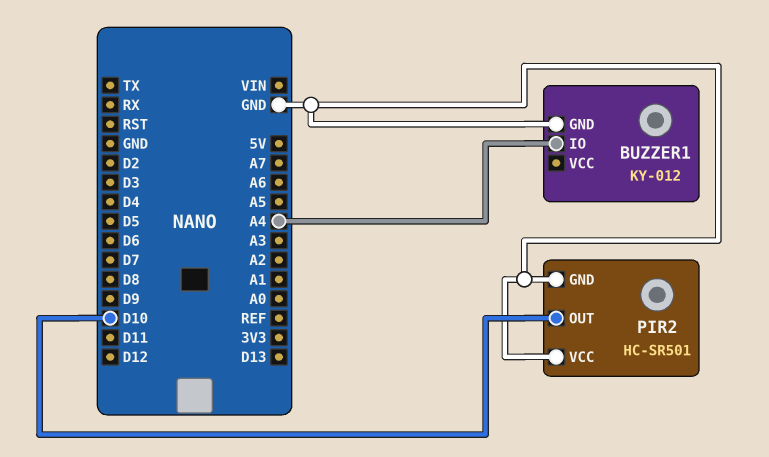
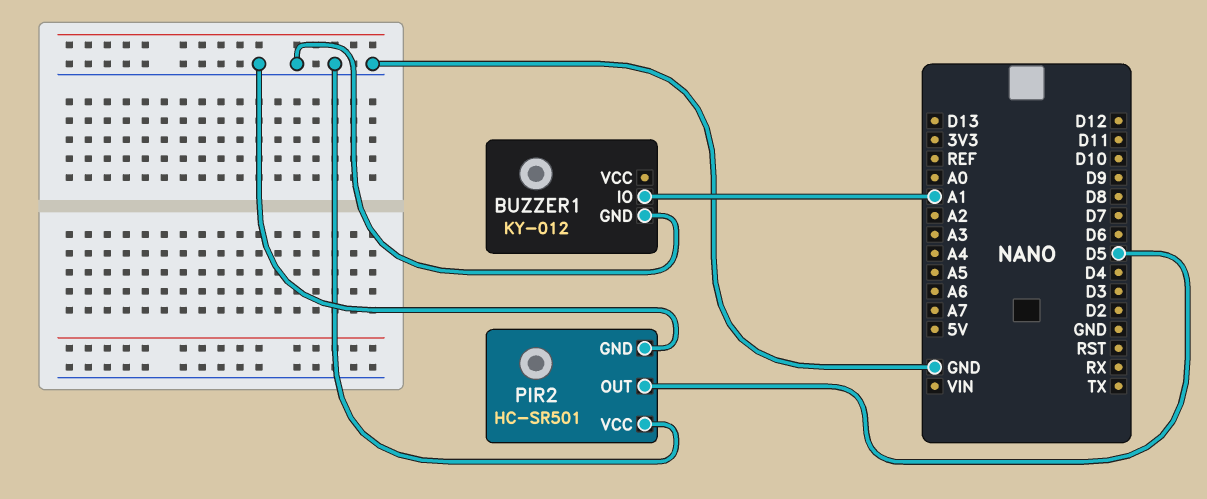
BUZZER1 pin IO: A4 -> A1
PIR2 pin OUT: D10 -> D5

